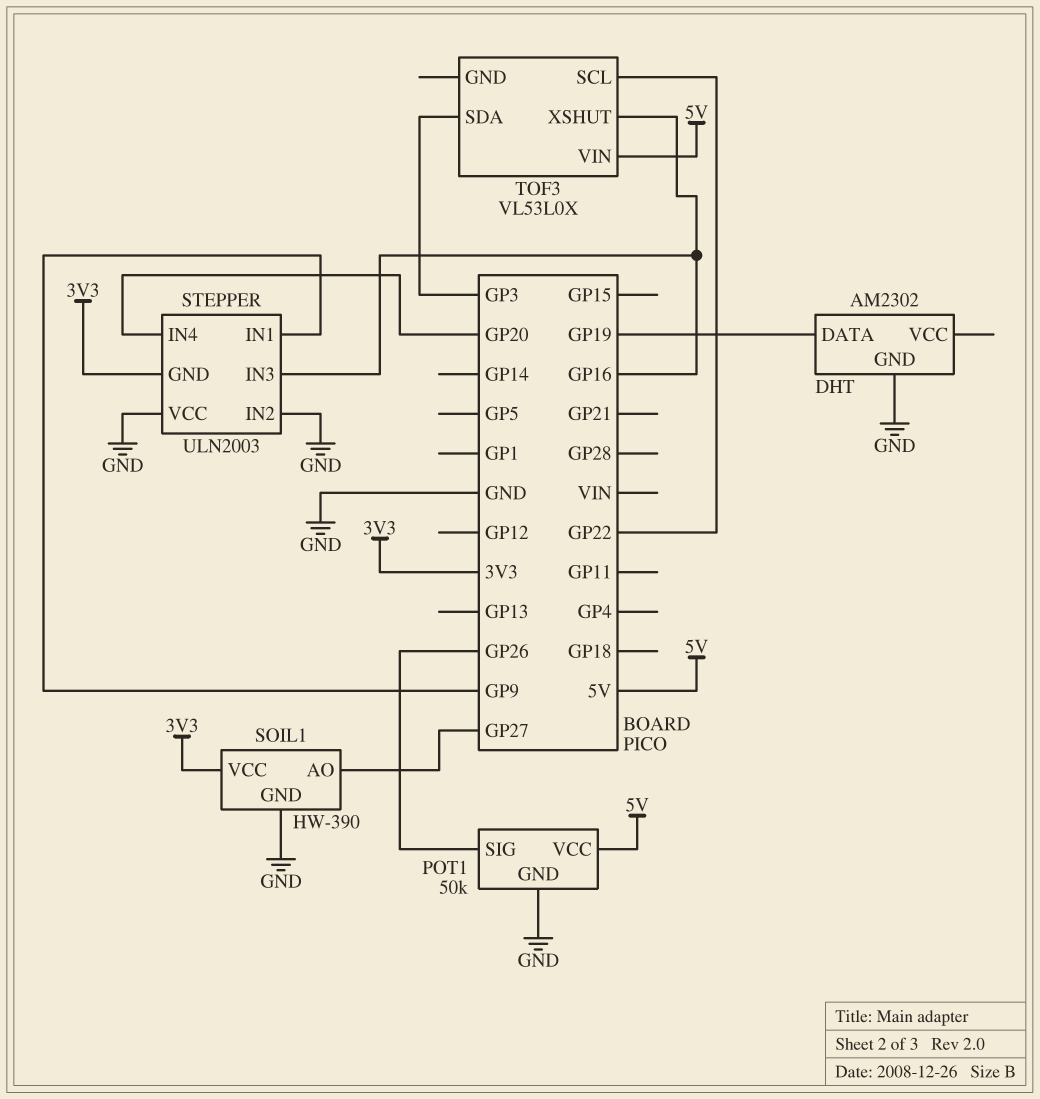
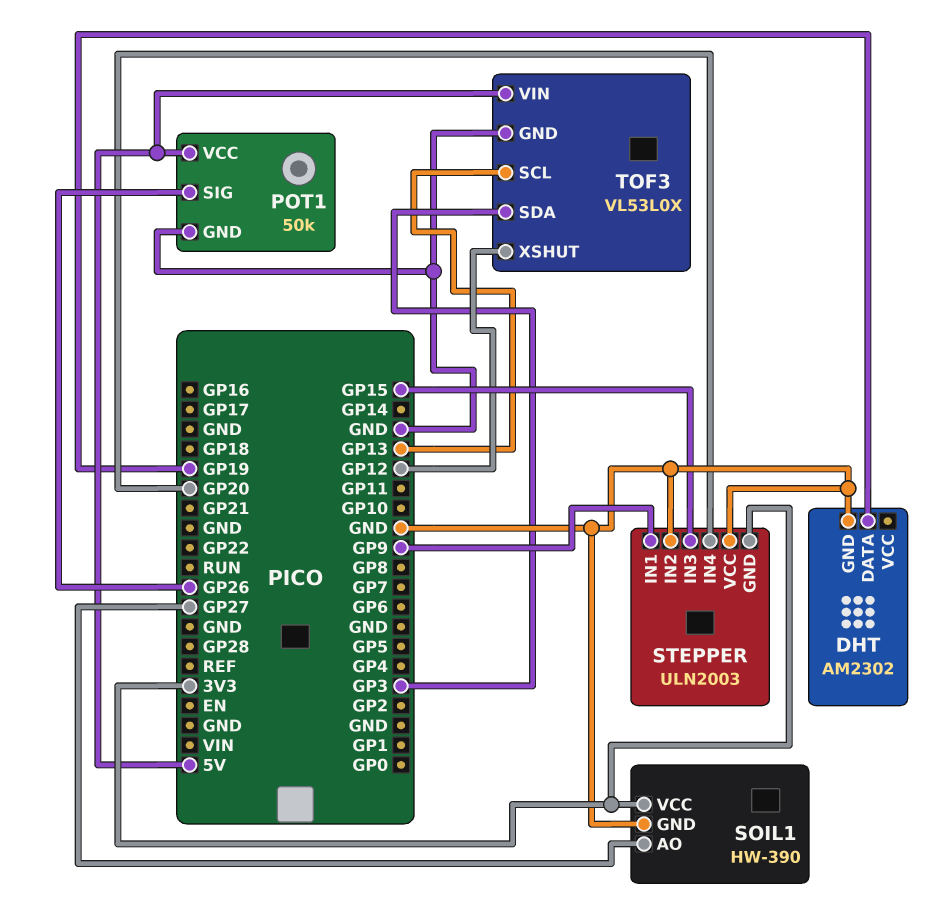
STEPPER pin IN3: GP16 -> GP15
TOF3 pin GND: none -> GND
TOF3 pin SCL: GP22 -> GP13
TOF3 pin XSHUT: GP16 -> GP12

